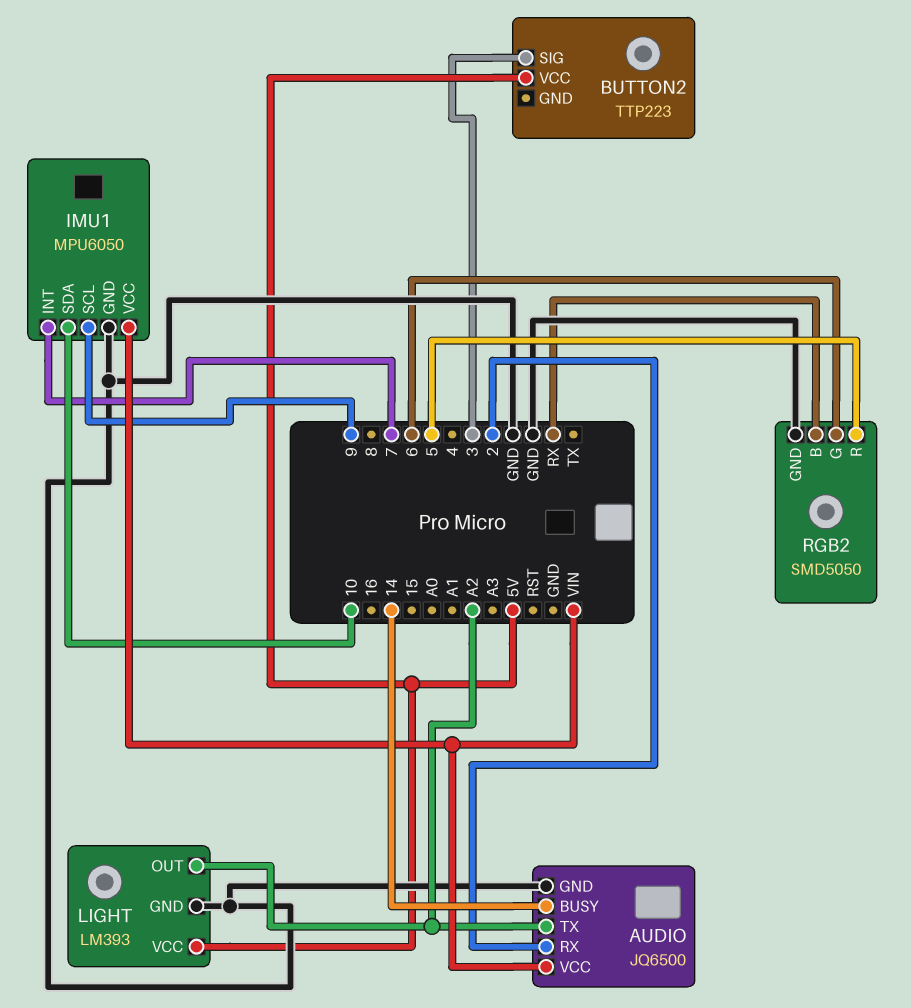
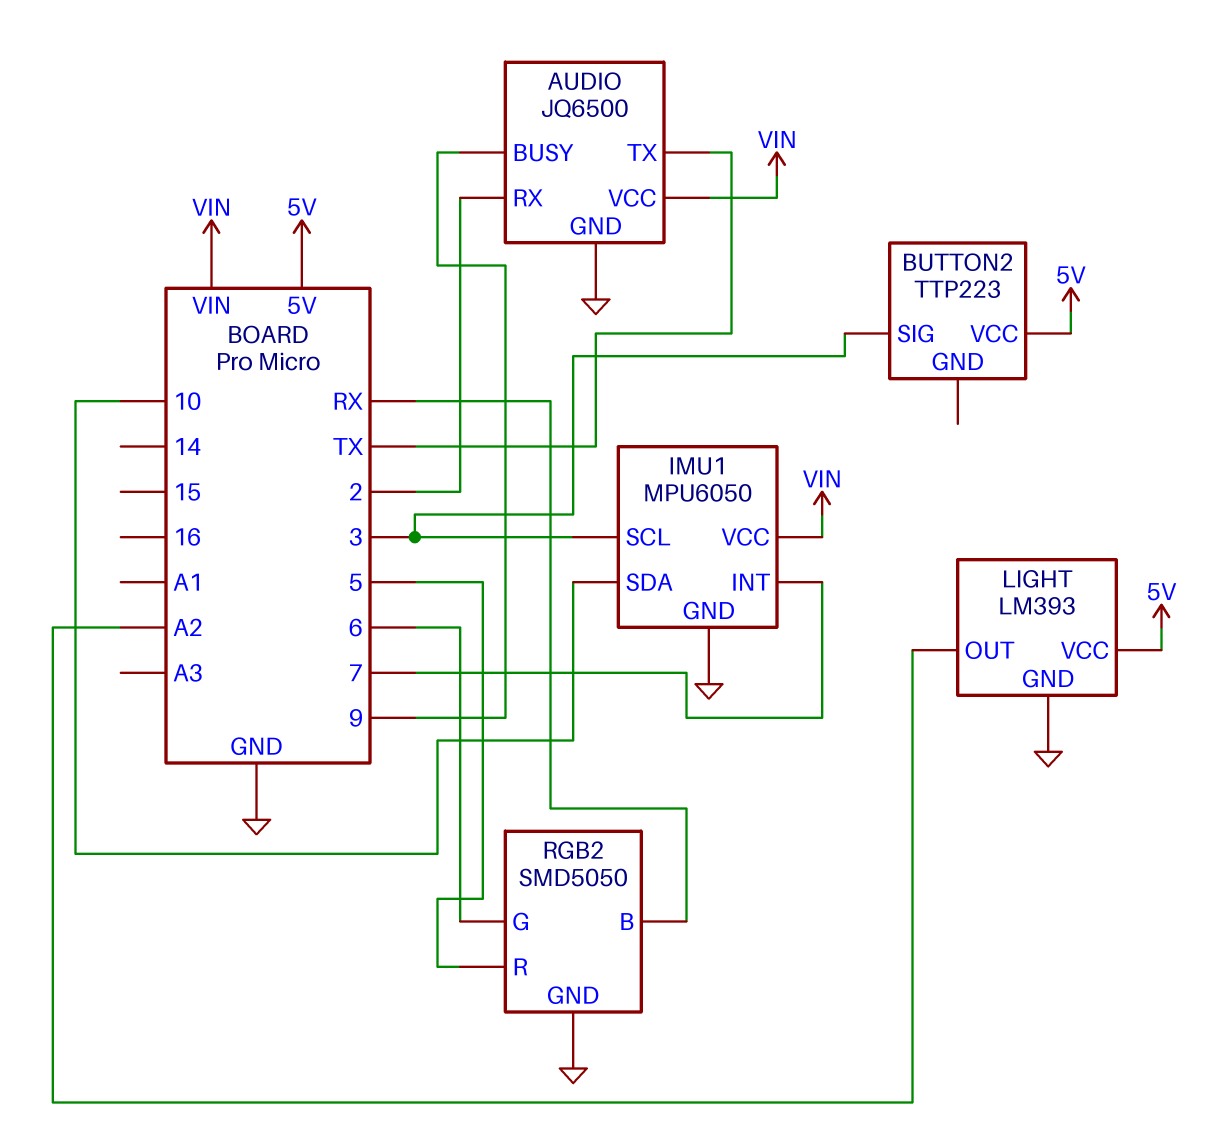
AUDIO pin BUSY: 14 -> 9
AUDIO pin TX: A2 -> TX
IMU1 pin SCL: 9 -> 3

